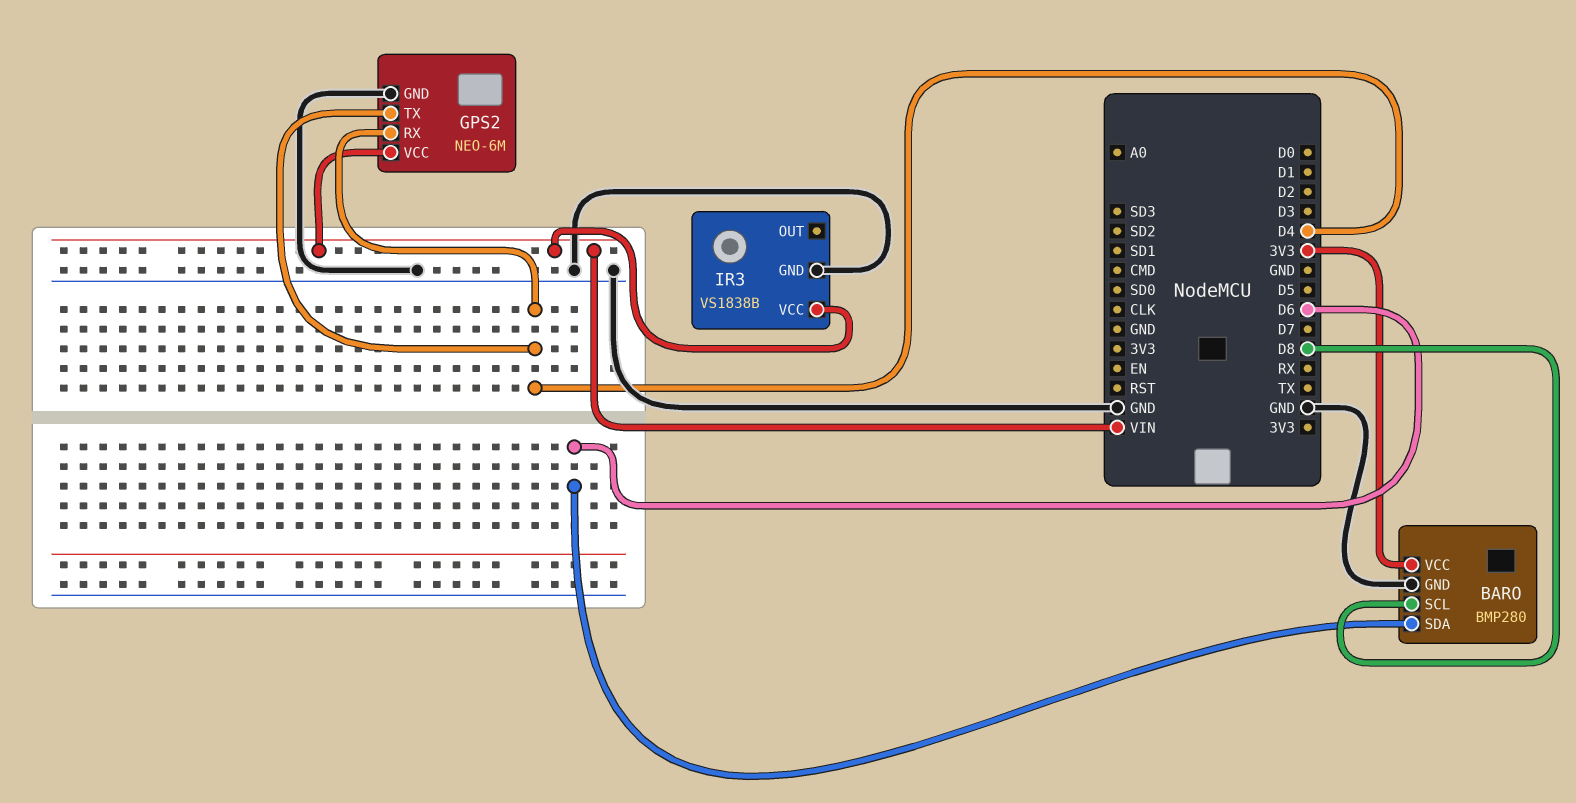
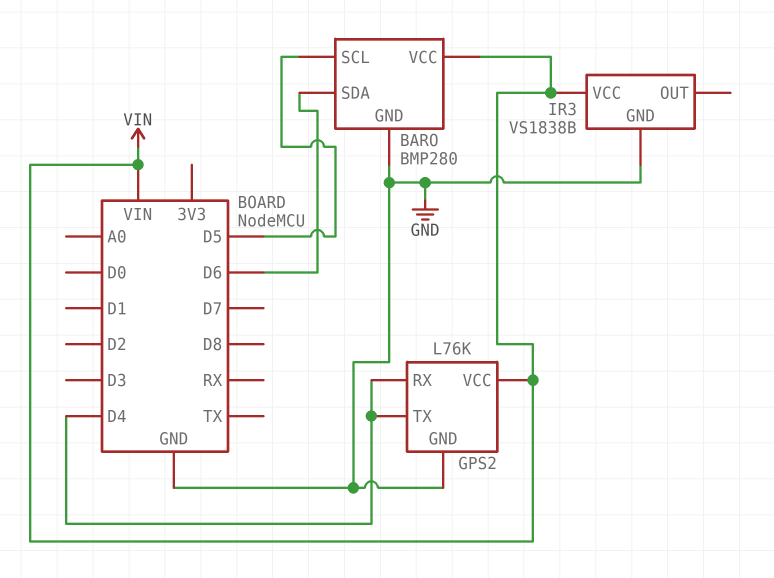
BARO pin SCL: D8 -> D5
BARO pin VCC: 3V3 -> VIN
GPS2: NEO-6M -> L76K

